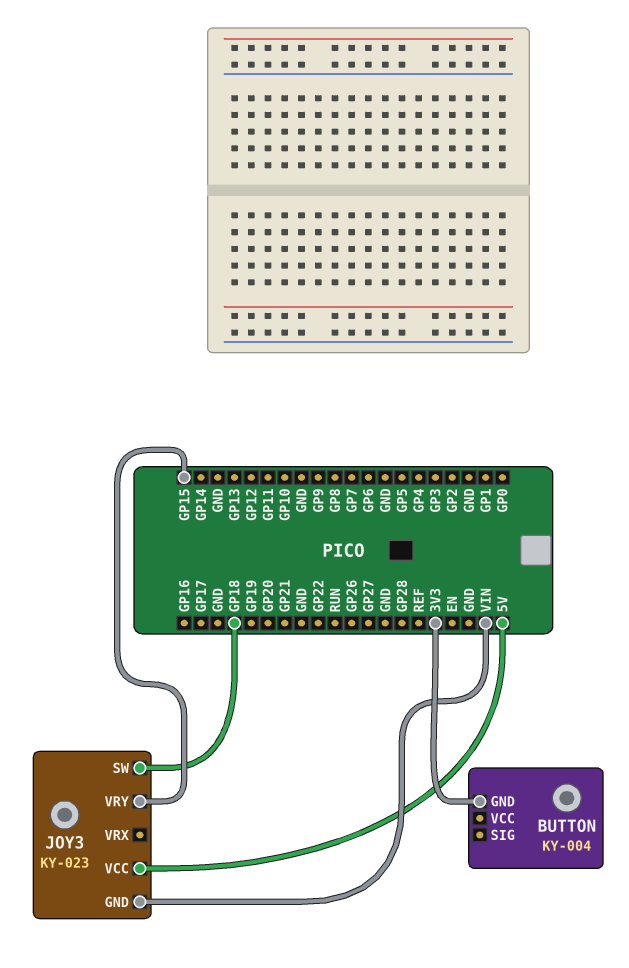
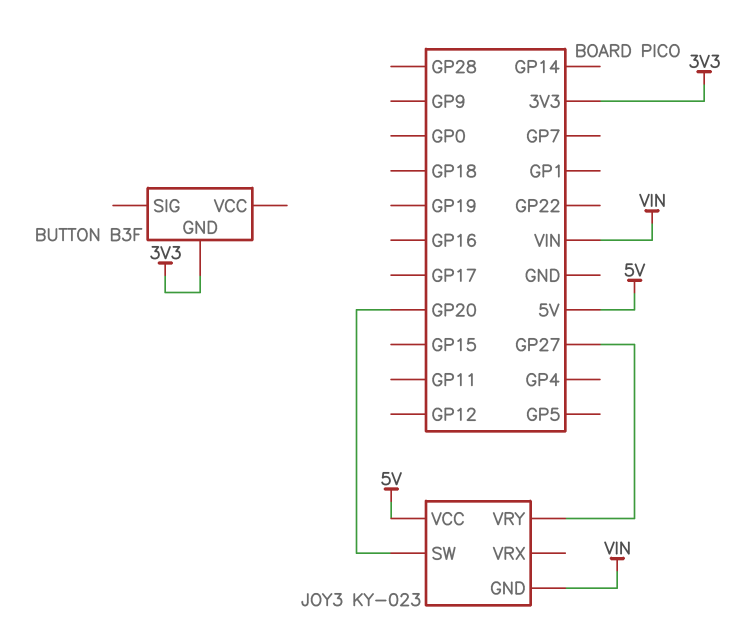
BUTTON: KY-004 -> B3F
JOY3 pin SW: GP18 -> GP20
JOY3 pin VRY: GP15 -> GP27

